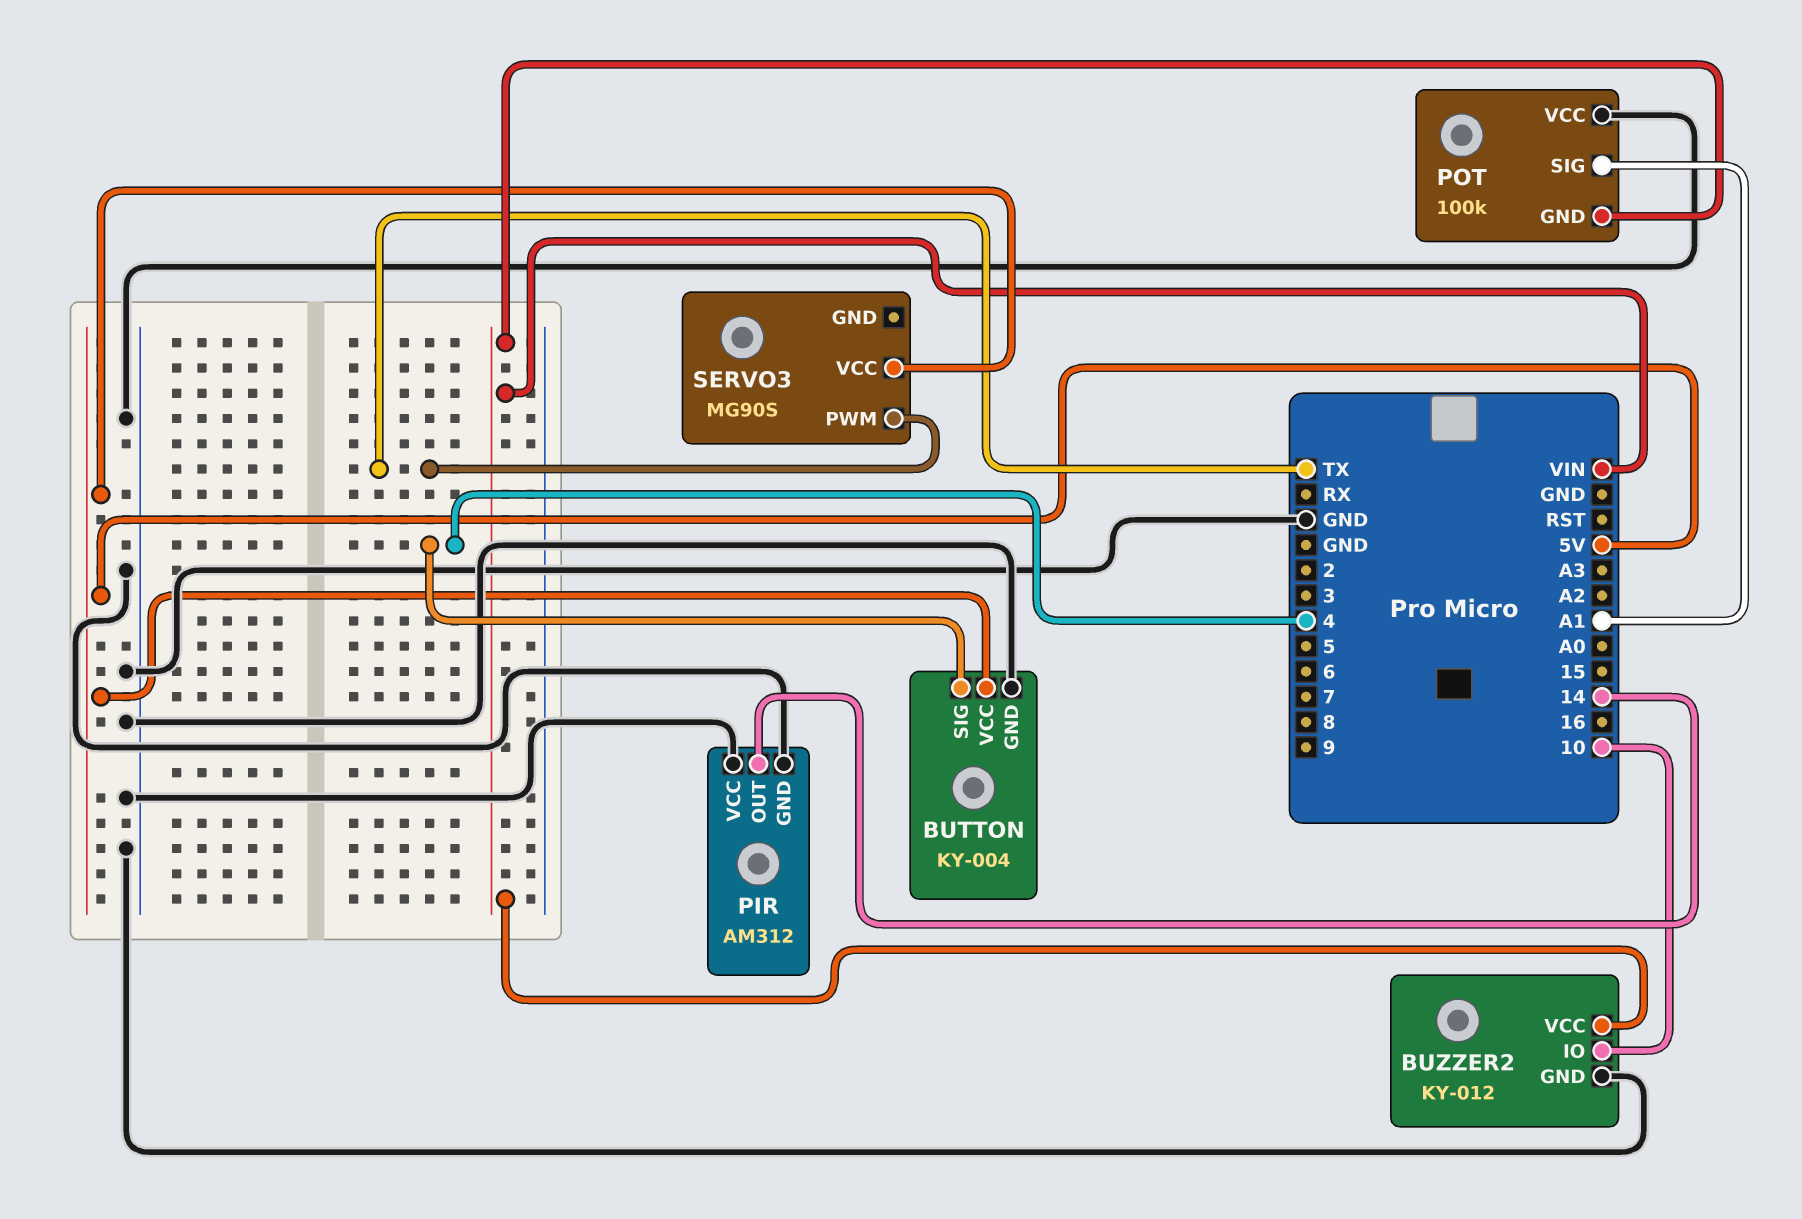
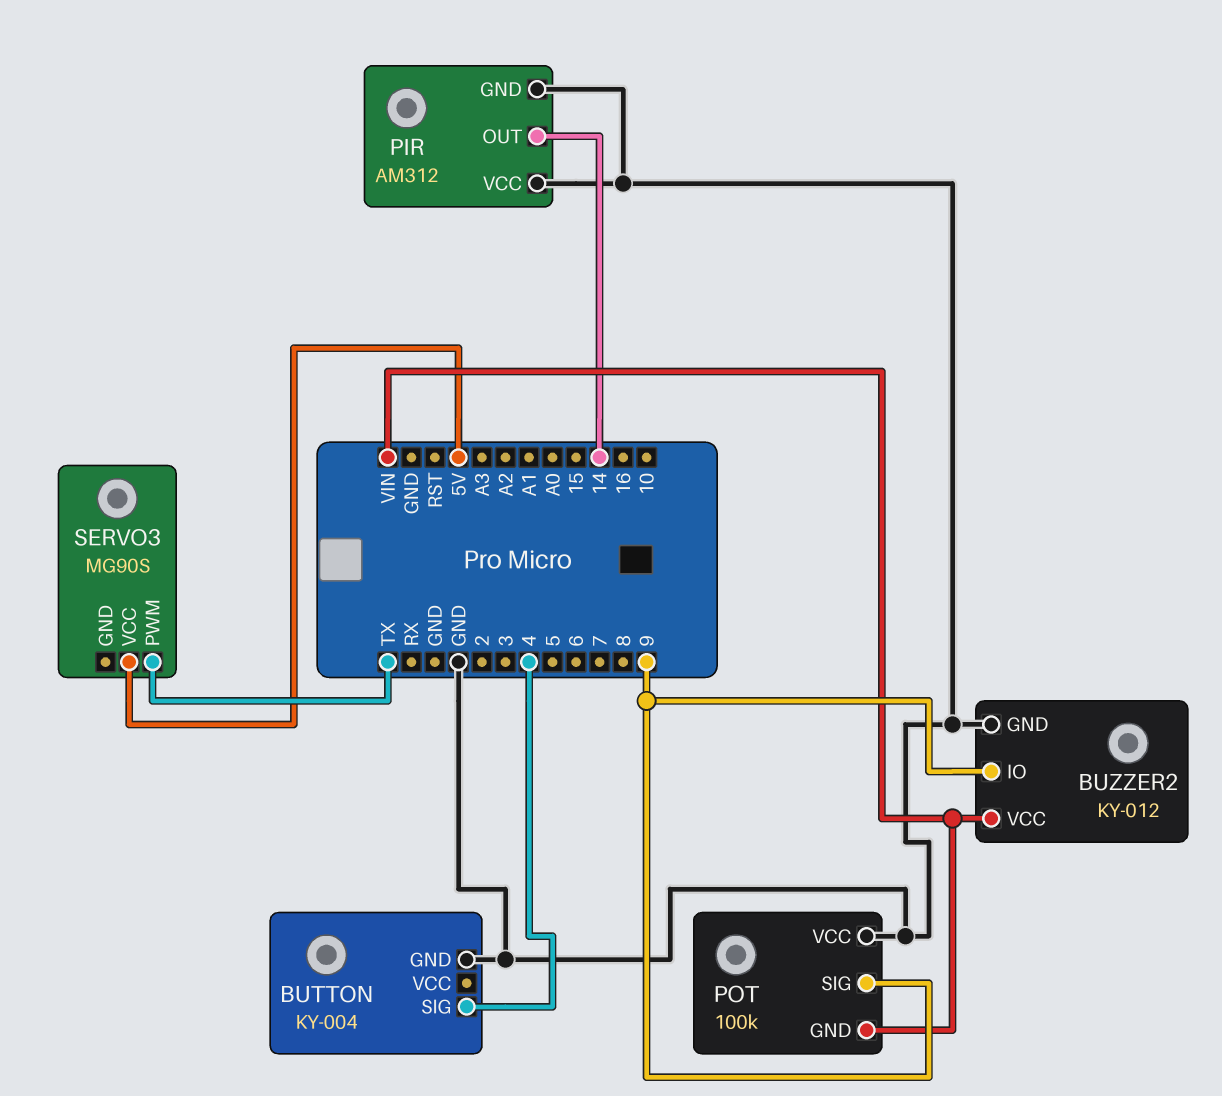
BUTTON pin VCC: 5V -> none
BUZZER2 pin IO: 10 -> 9
POT pin SIG: A1 -> 9

